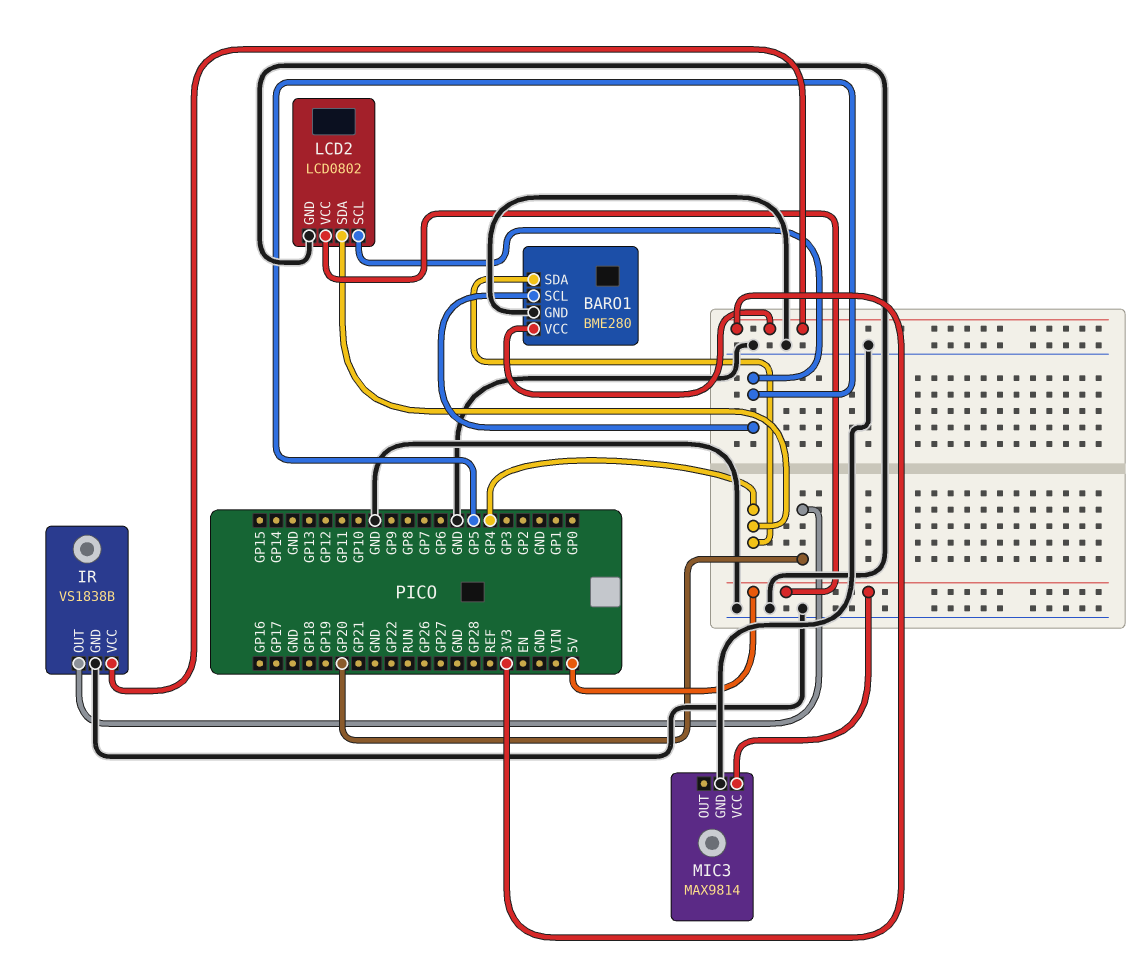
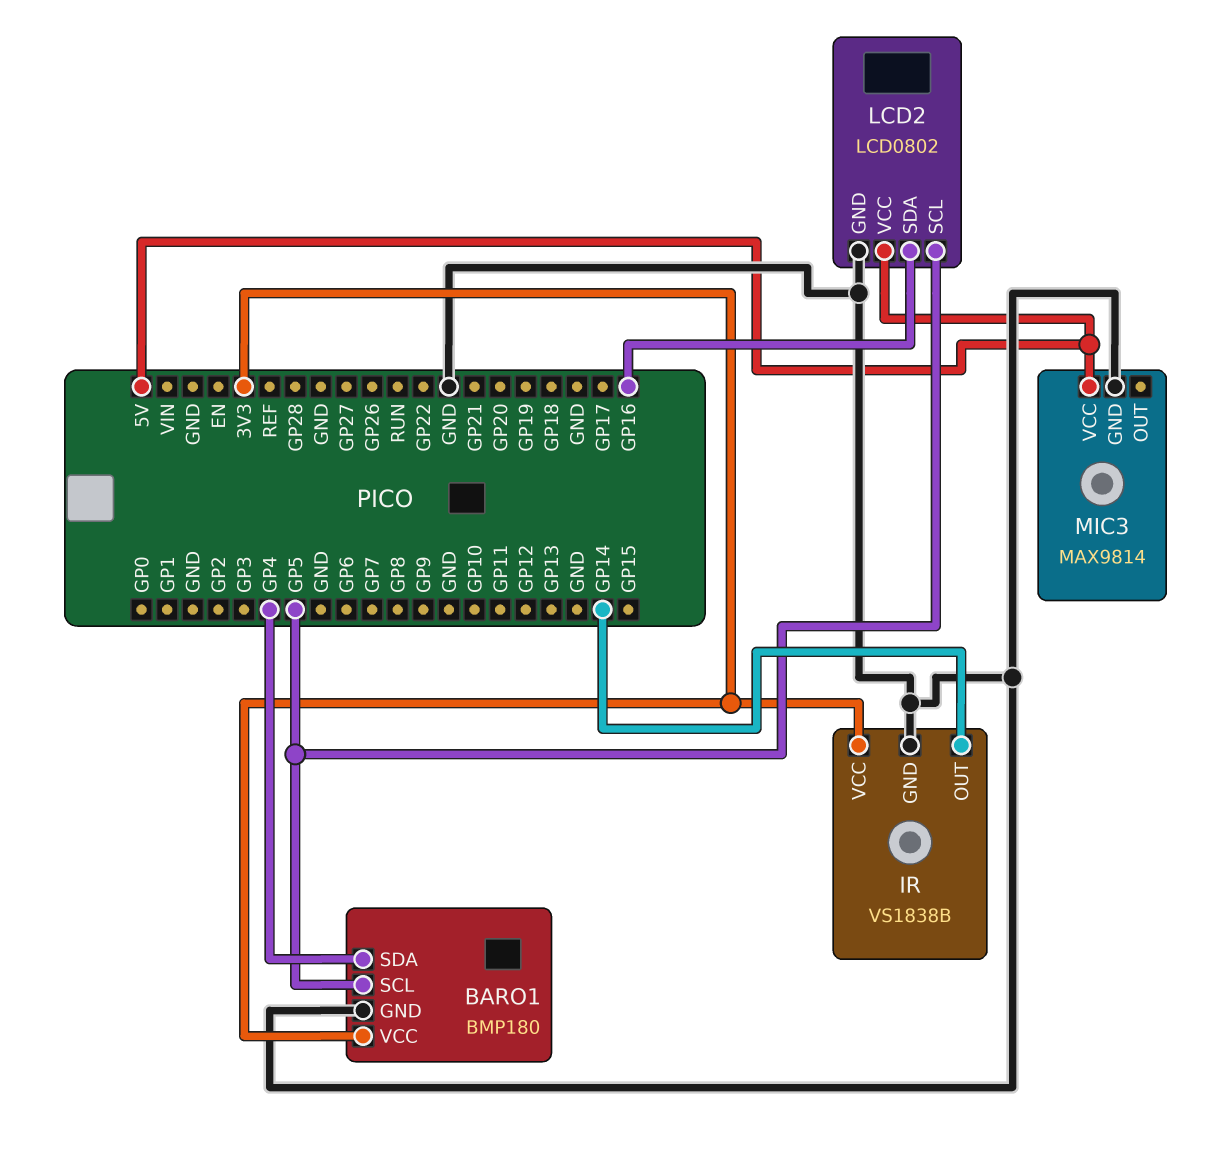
BARO1: BME280 -> BMP180
IR pin OUT: GP20 -> GP14
LCD2 pin SDA: GP4 -> GP16

